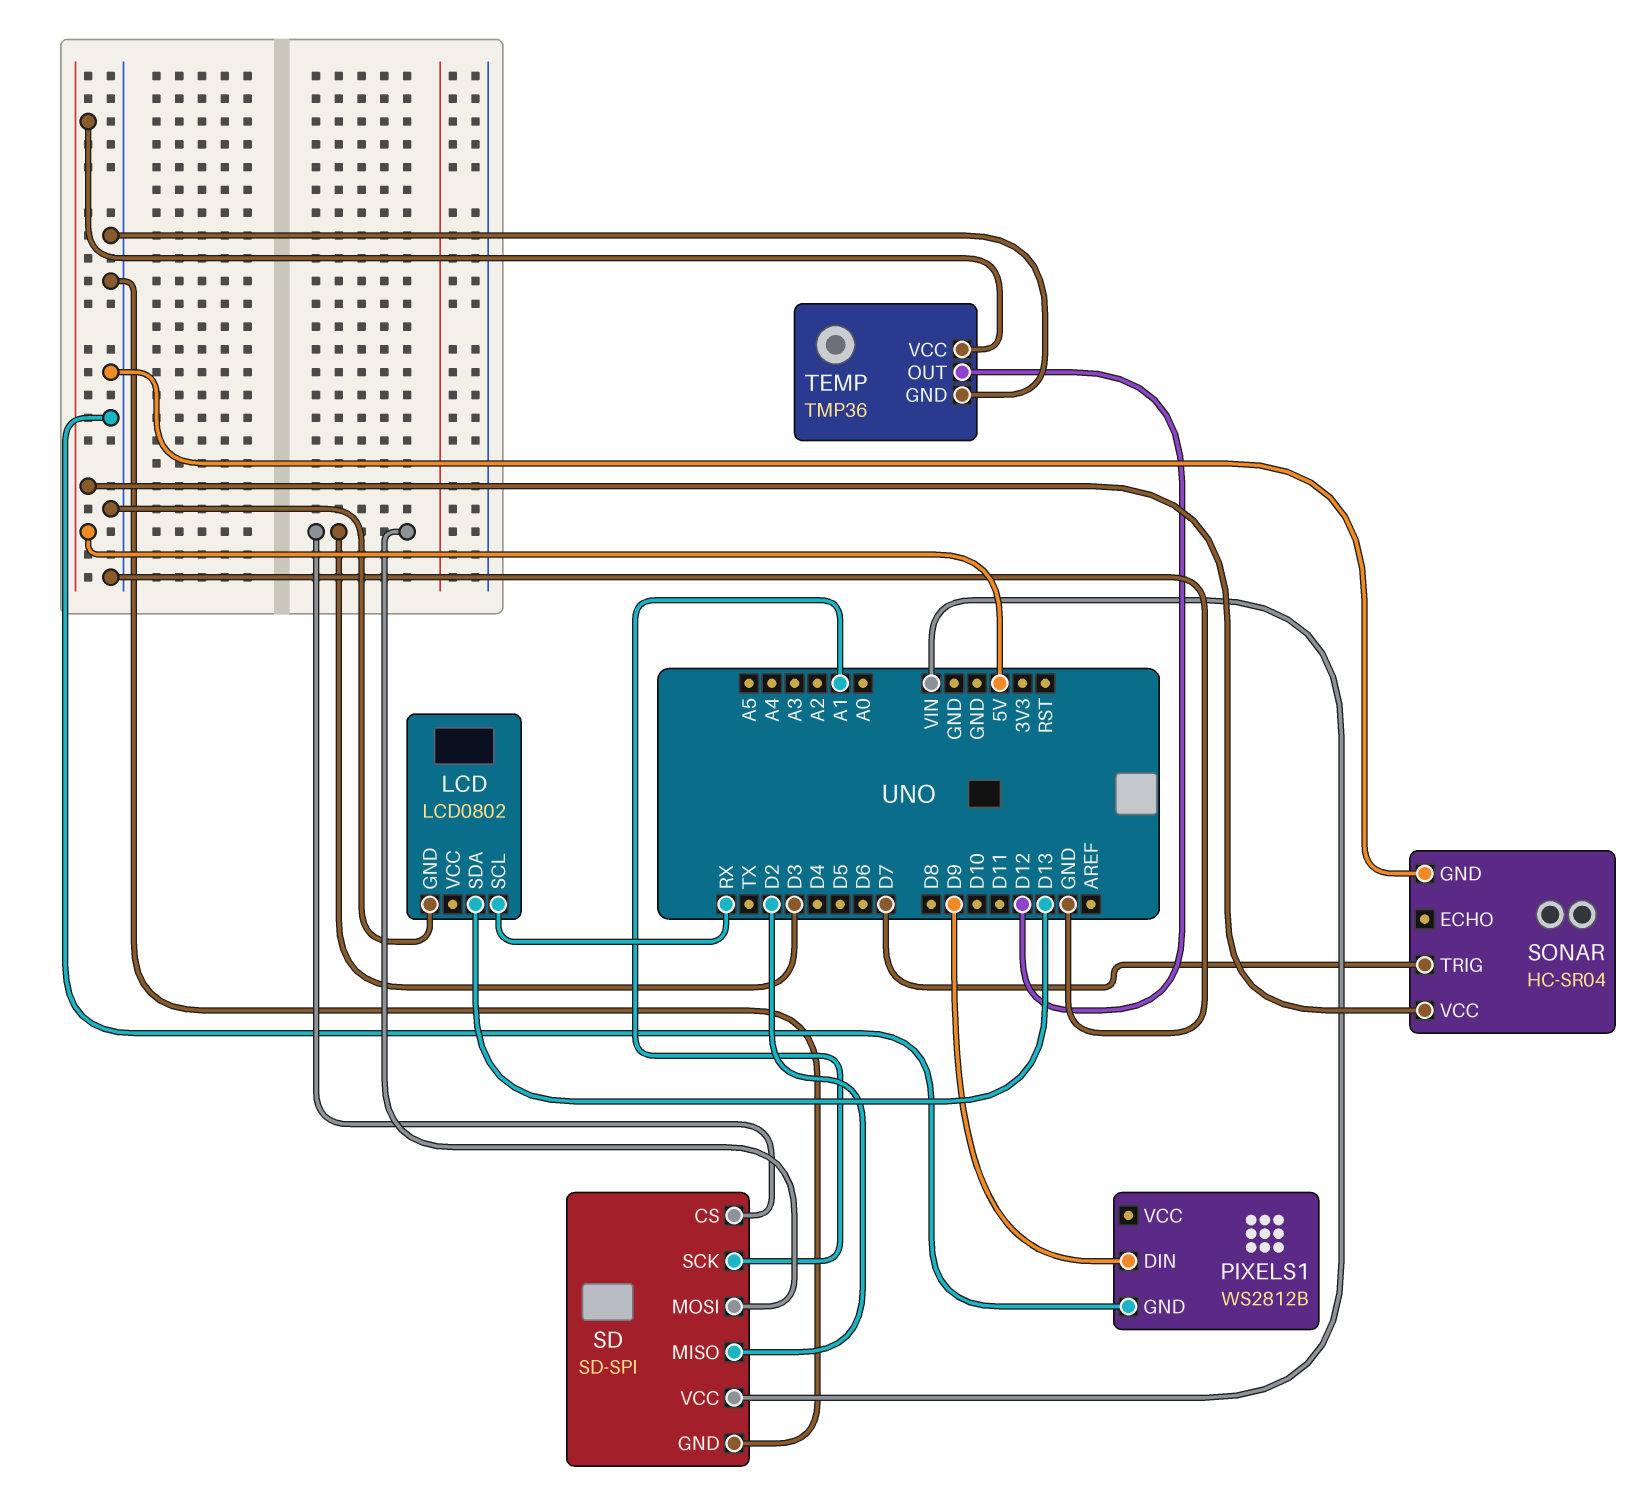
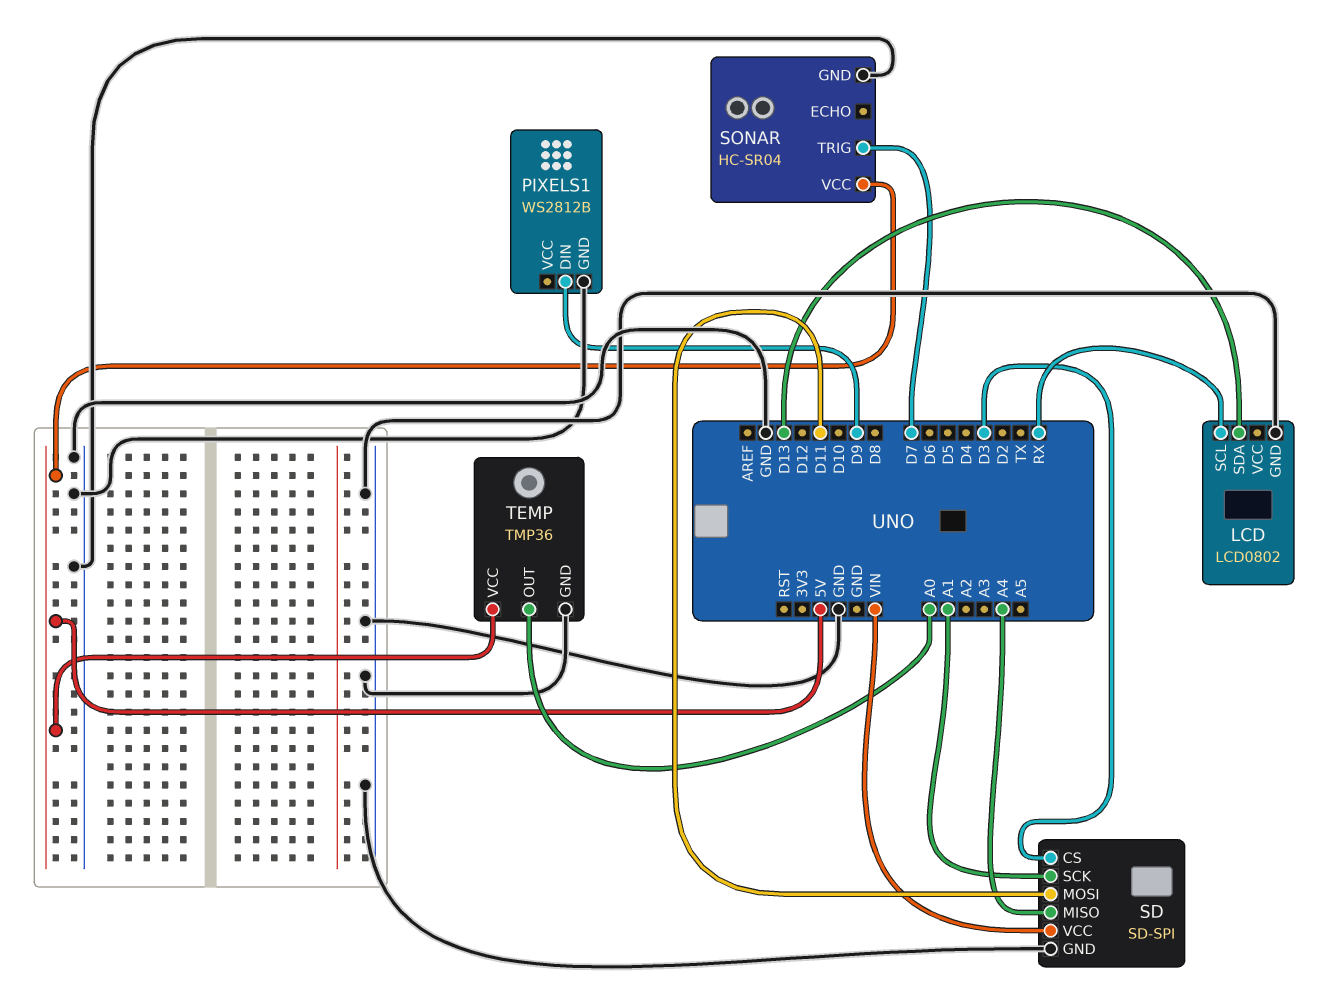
SD pin MISO: D2 -> A4
SD pin MOSI: D3 -> D11
TEMP pin OUT: D12 -> A0

